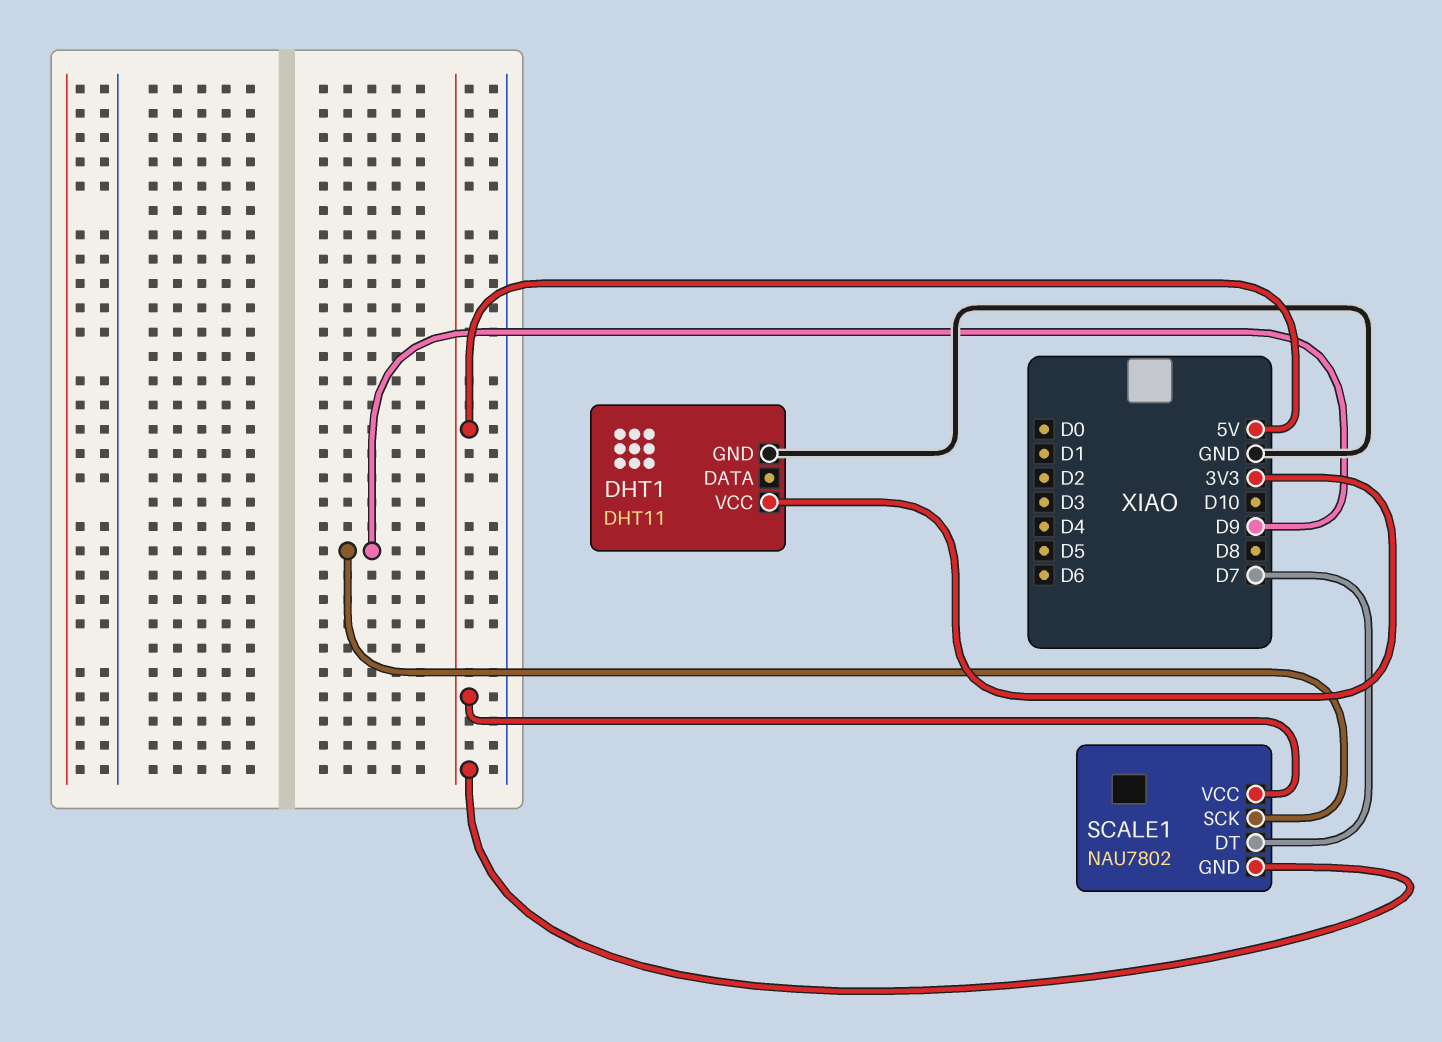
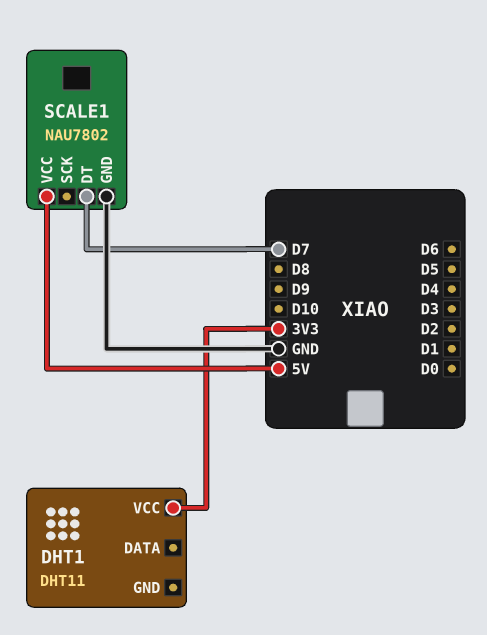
DHT1 pin GND: GND -> none
SCALE1 pin GND: 5V -> GND
SCALE1 pin SCK: D9 -> none

